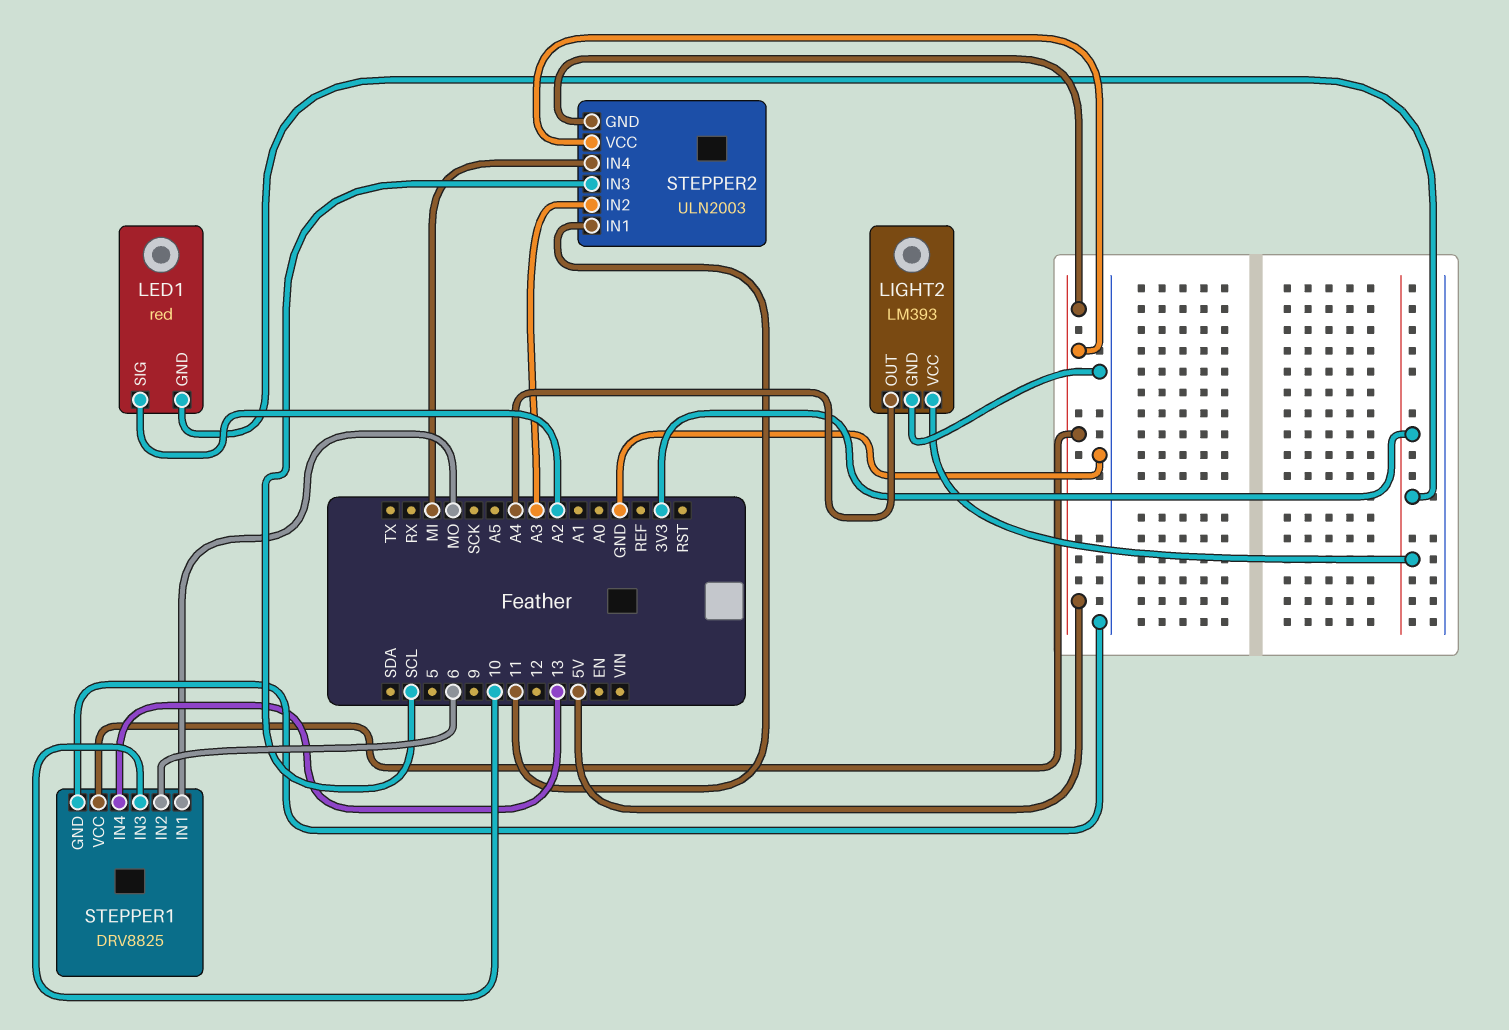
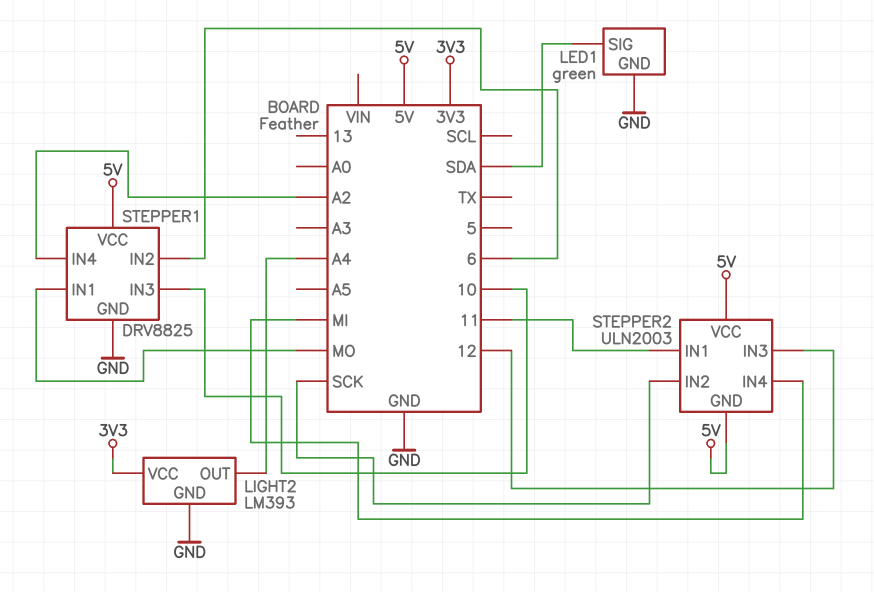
LED1: red -> green
LED1 pin GND: 3V3 -> GND
LED1 pin SIG: A2 -> SDA
STEPPER1 pin IN4: 13 -> A2
STEPPER2 pin IN2: A3 -> SCK
STEPPER2 pin IN3: SCL -> 12

